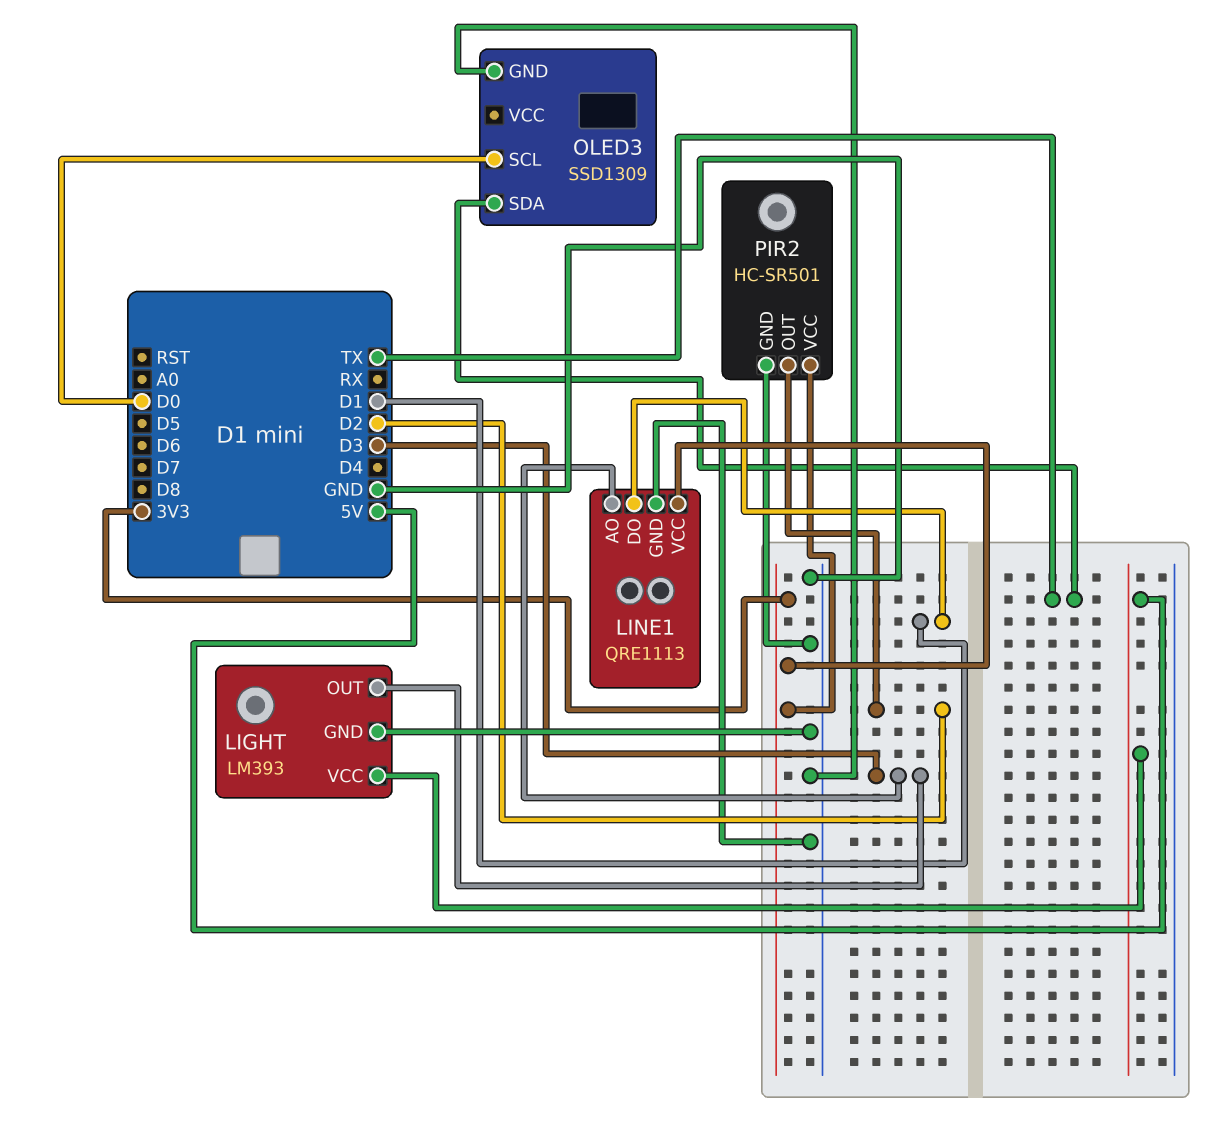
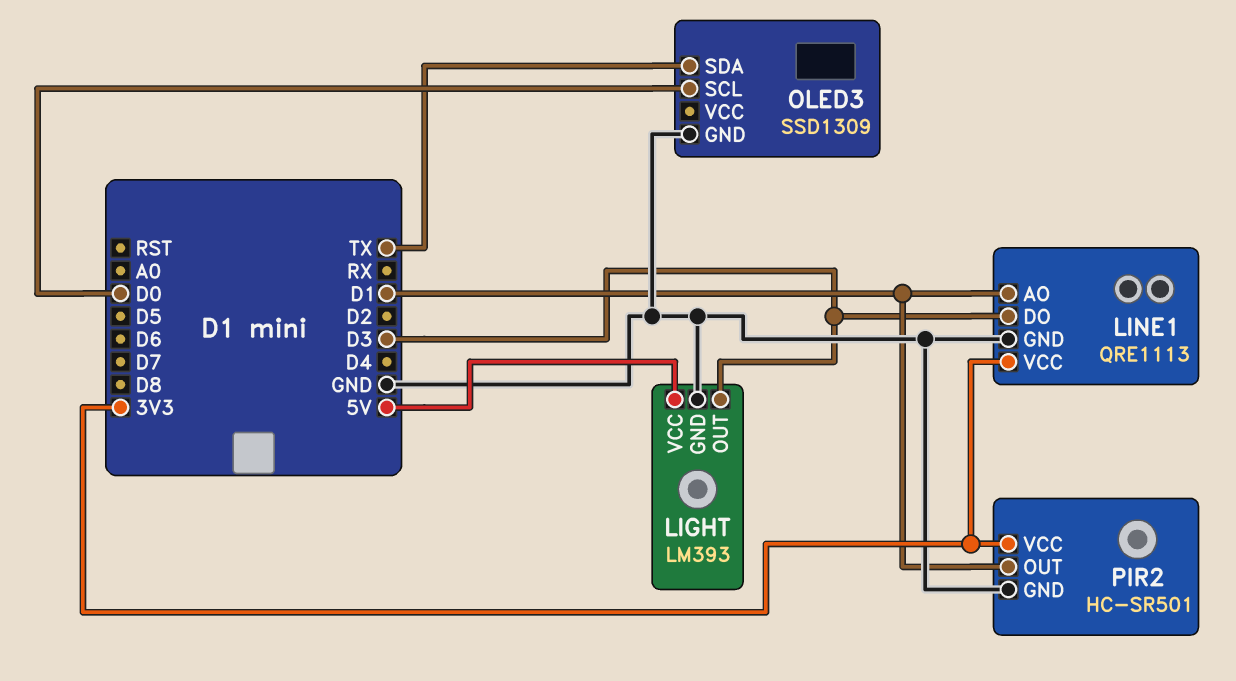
LINE1 pin AO: D3 -> D1
LINE1 pin DO: D1 -> D3
PIR2 pin OUT: D2 -> D1

